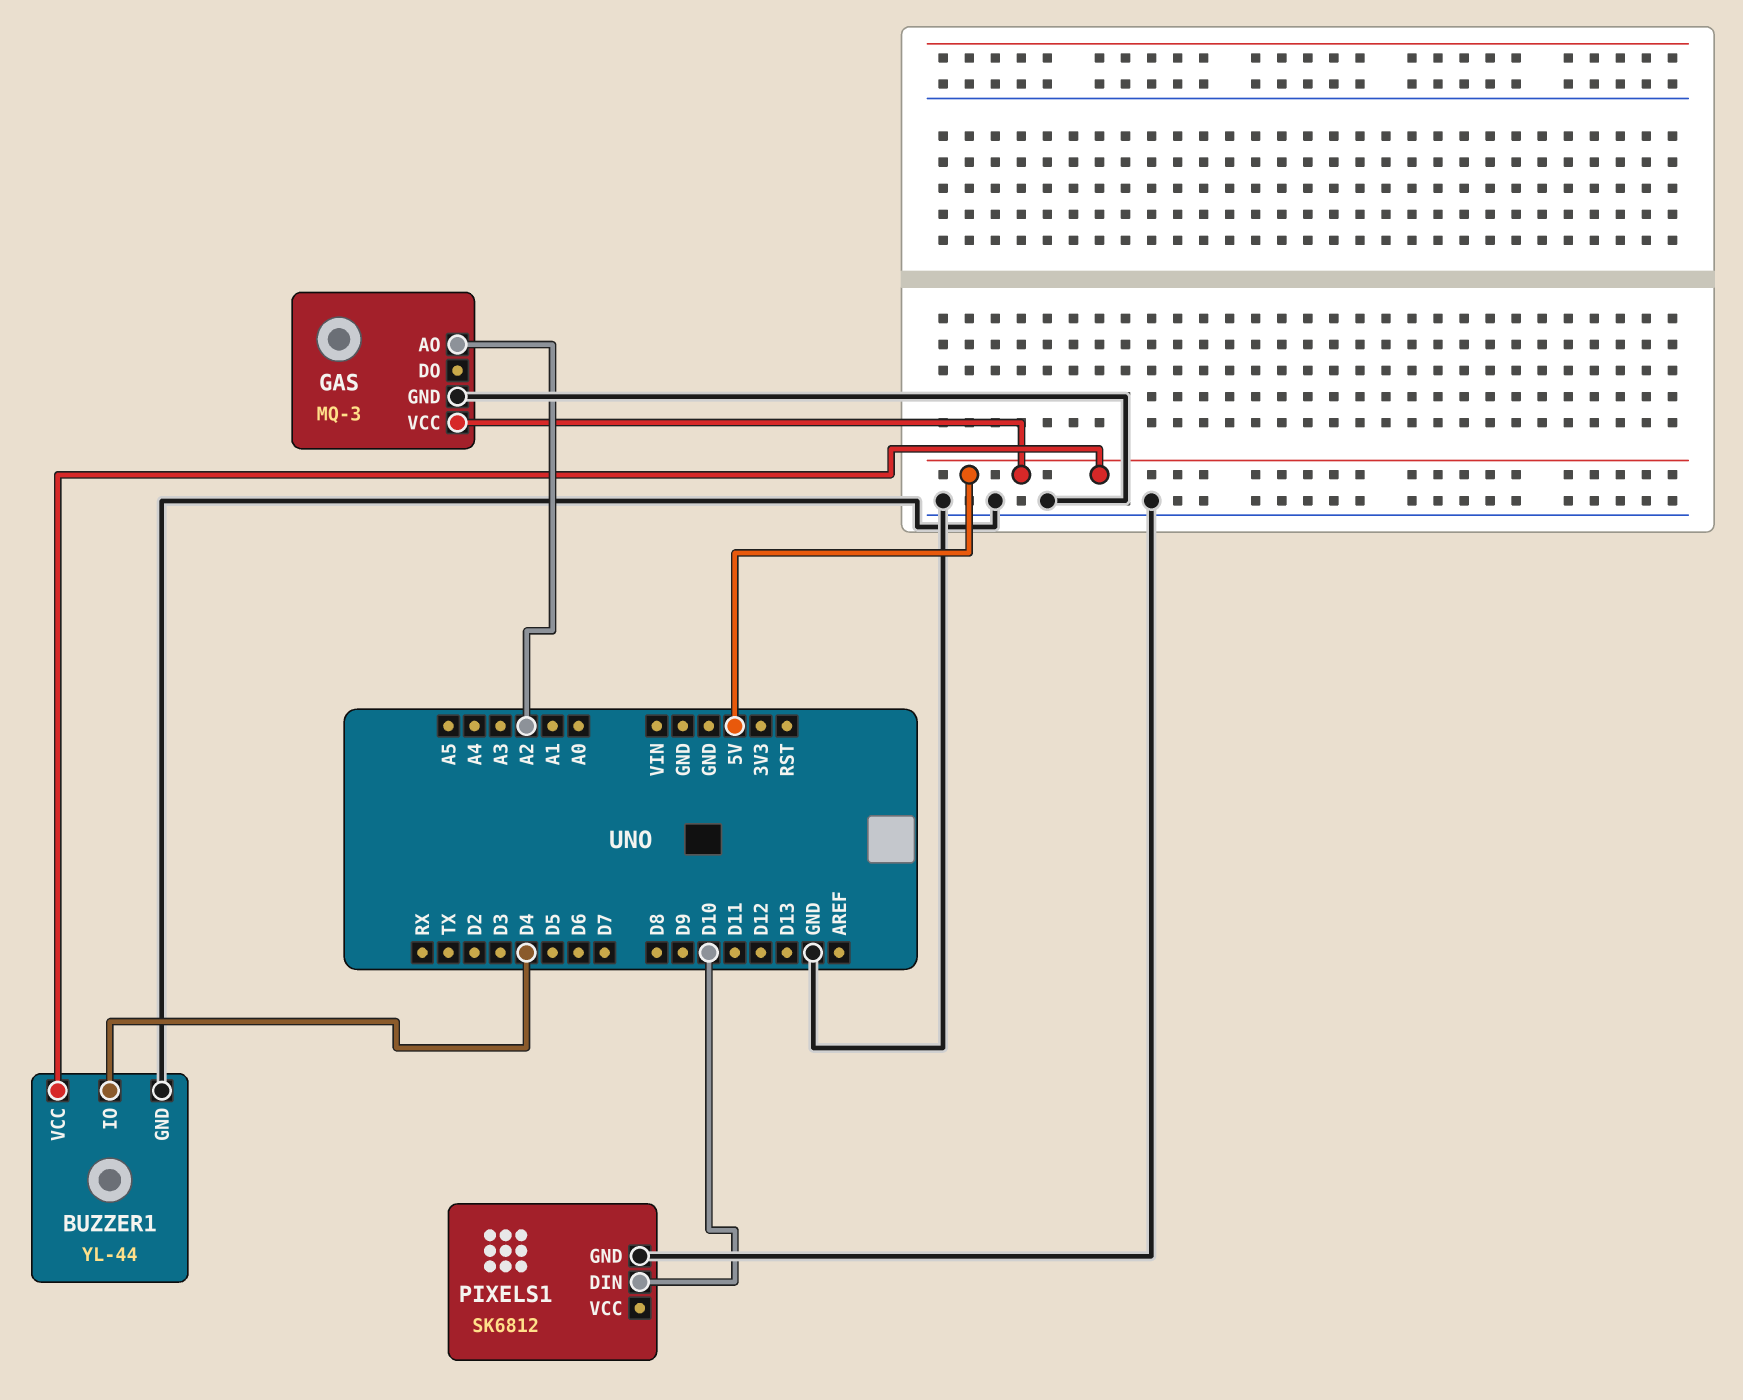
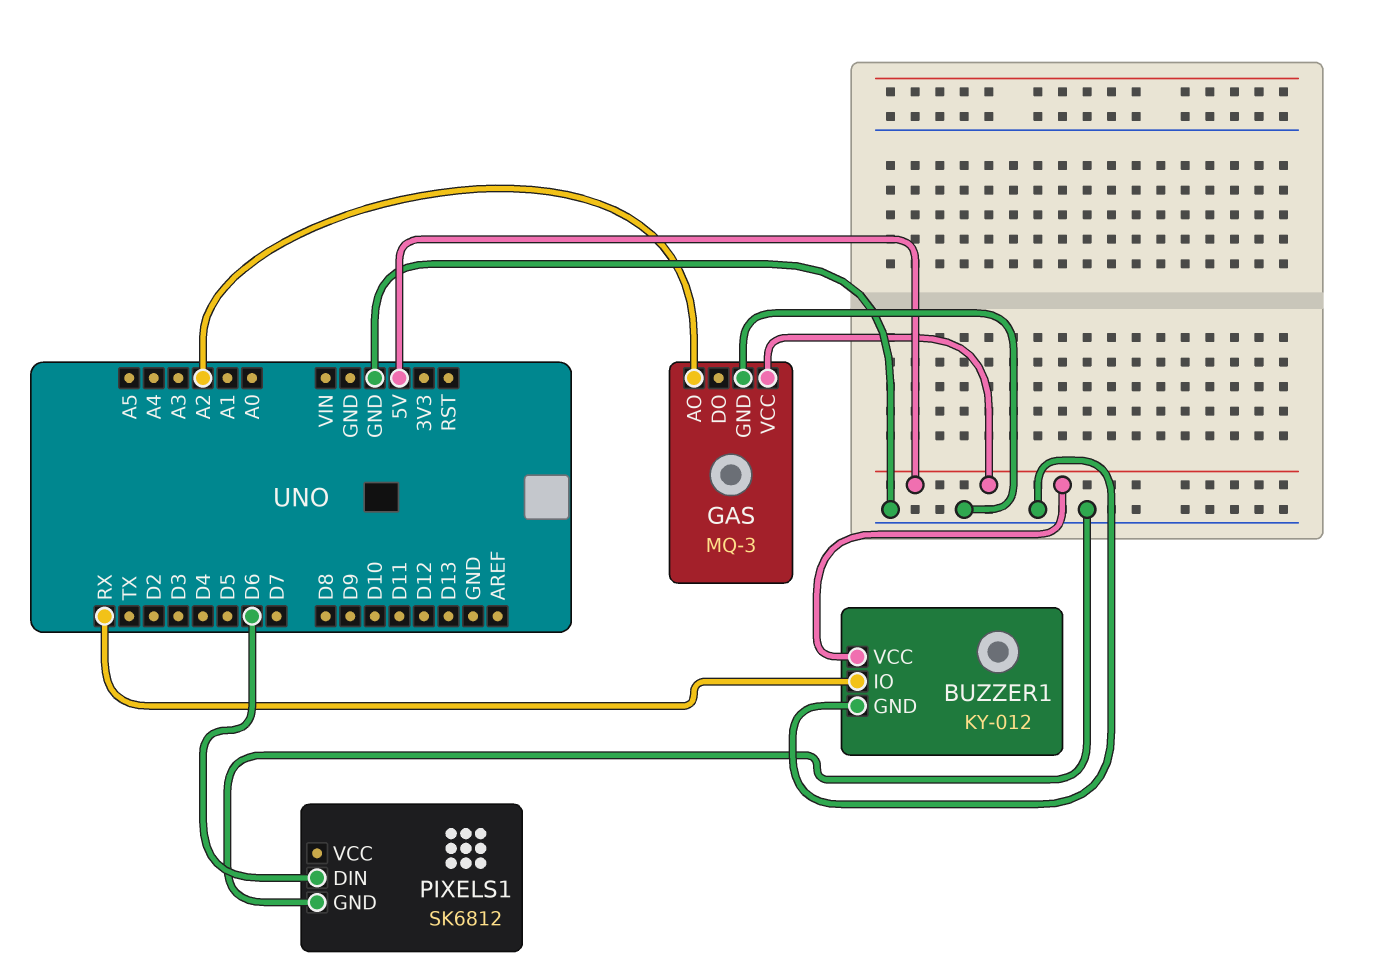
BUZZER1: YL-44 -> KY-012
BUZZER1 pin IO: D4 -> RX
PIXELS1 pin DIN: D10 -> D6

